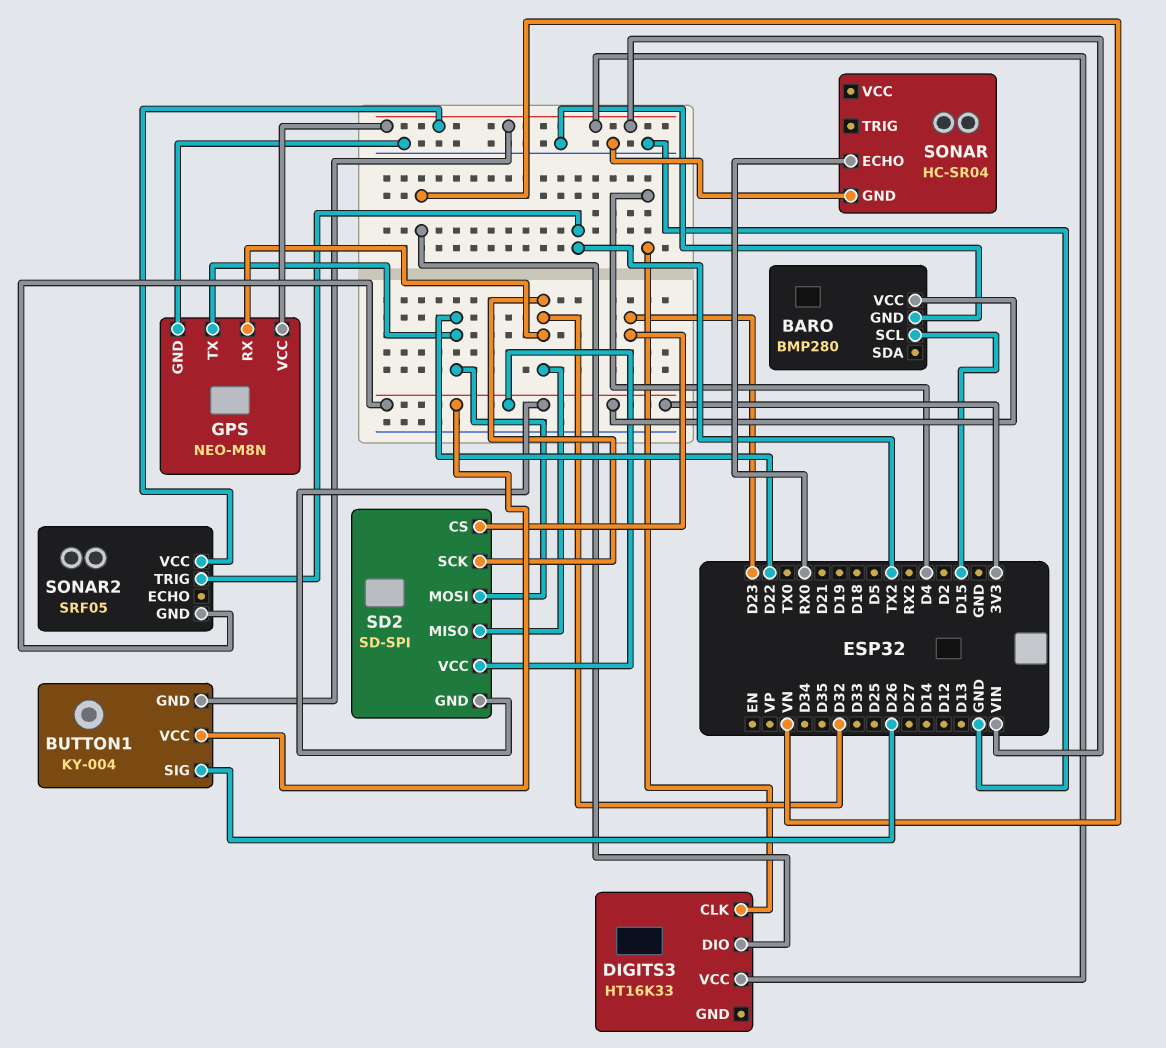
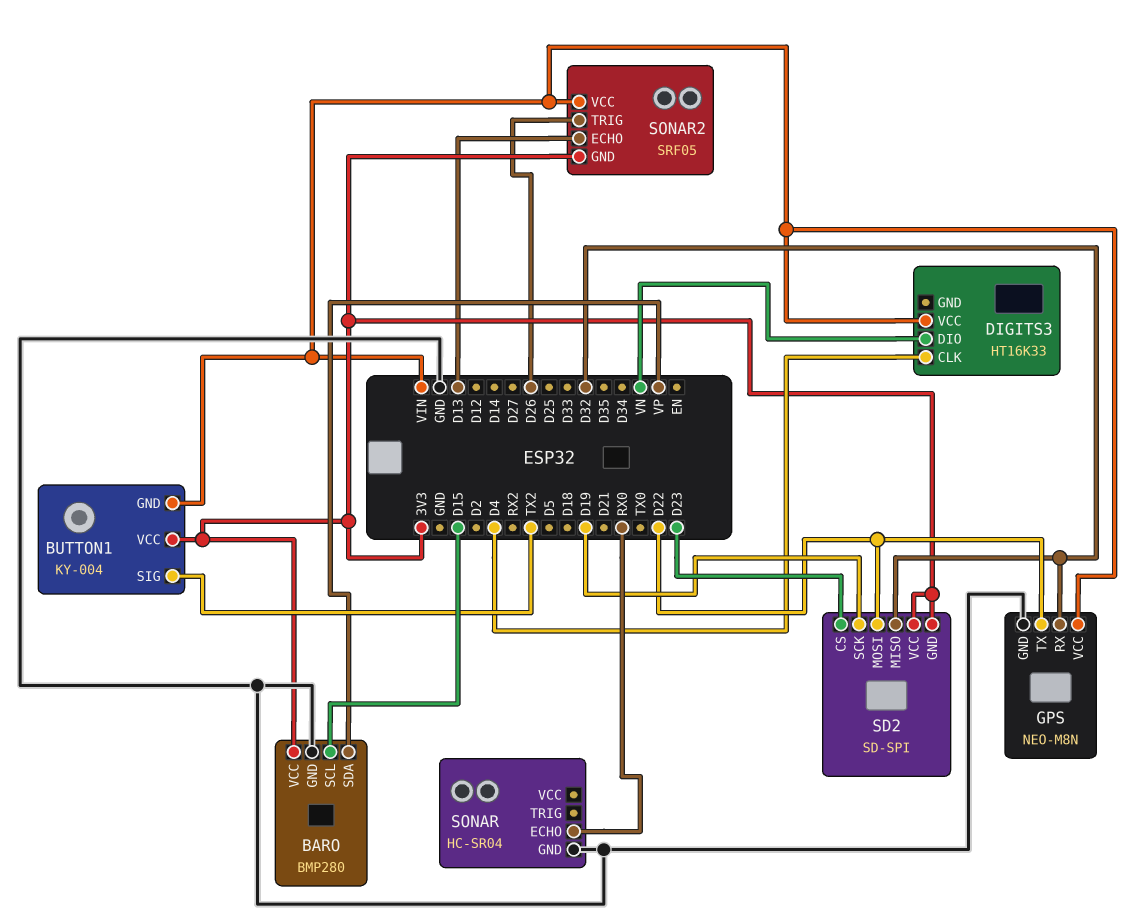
BARO pin SDA: none -> VP
BUTTON1 pin SIG: D26 -> TX2
SD2 pin SCK: D32 -> D19
SONAR2 pin ECHO: none -> D13
SONAR2 pin TRIG: TX2 -> D26

